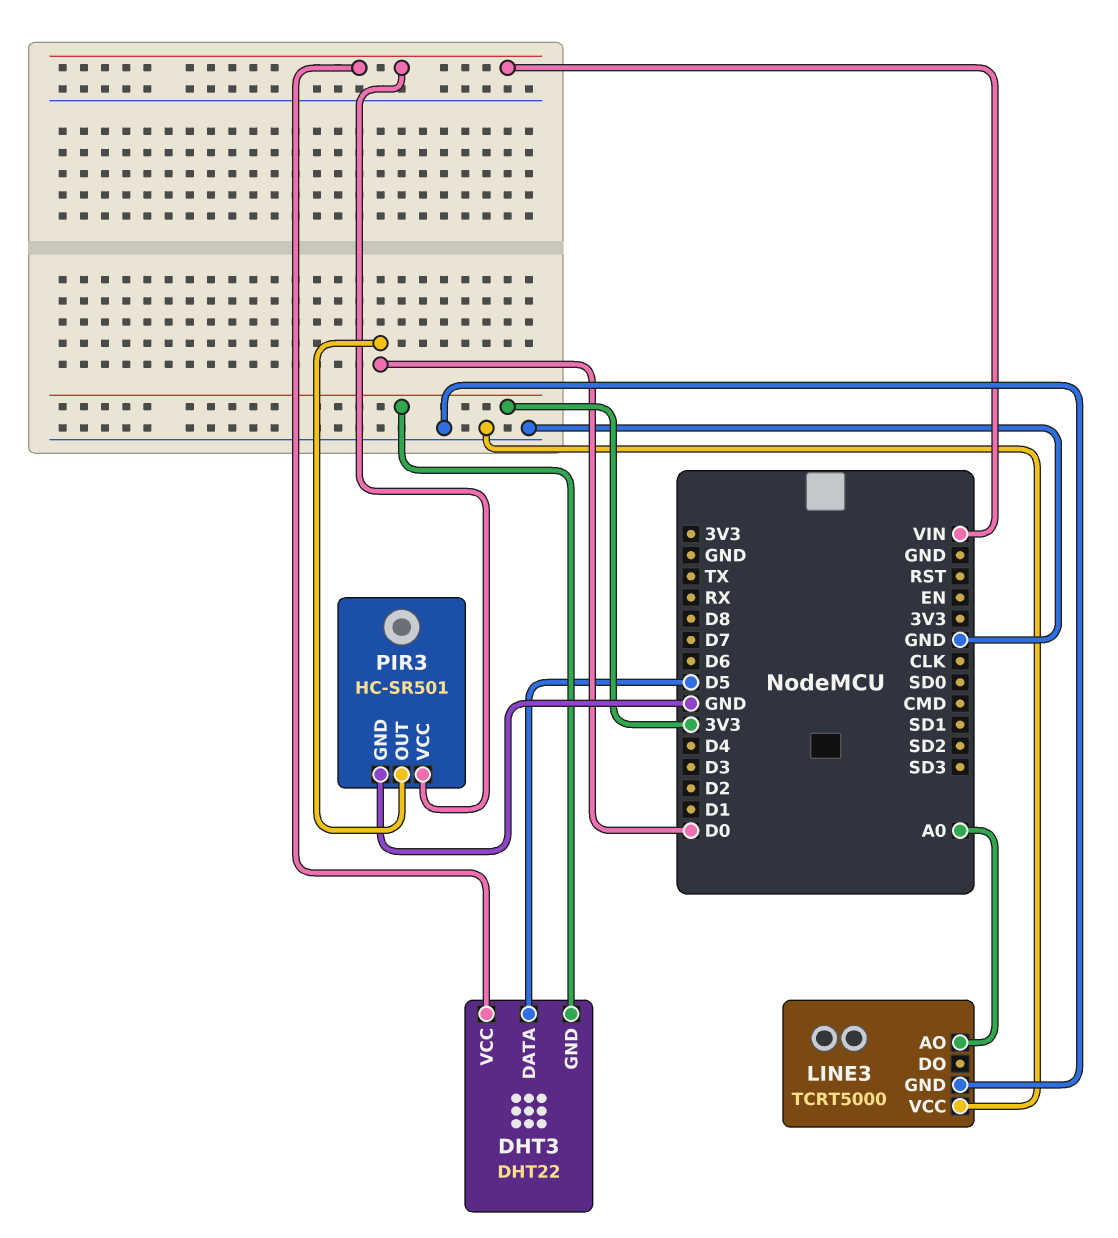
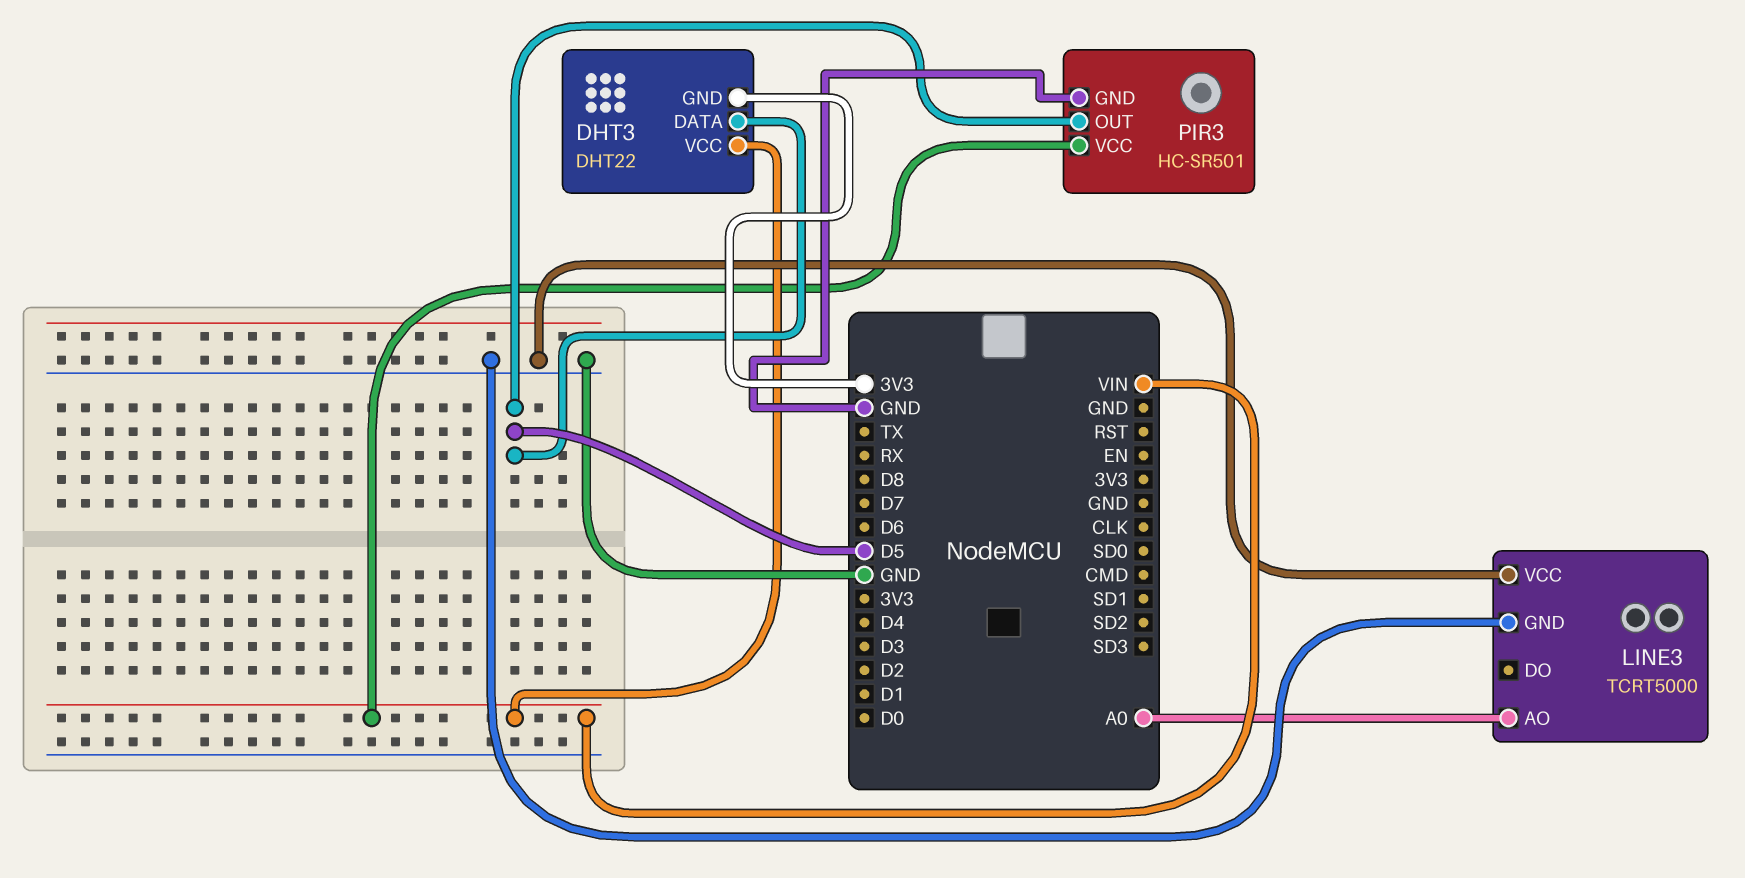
PIR3 pin OUT: D0 -> D5

